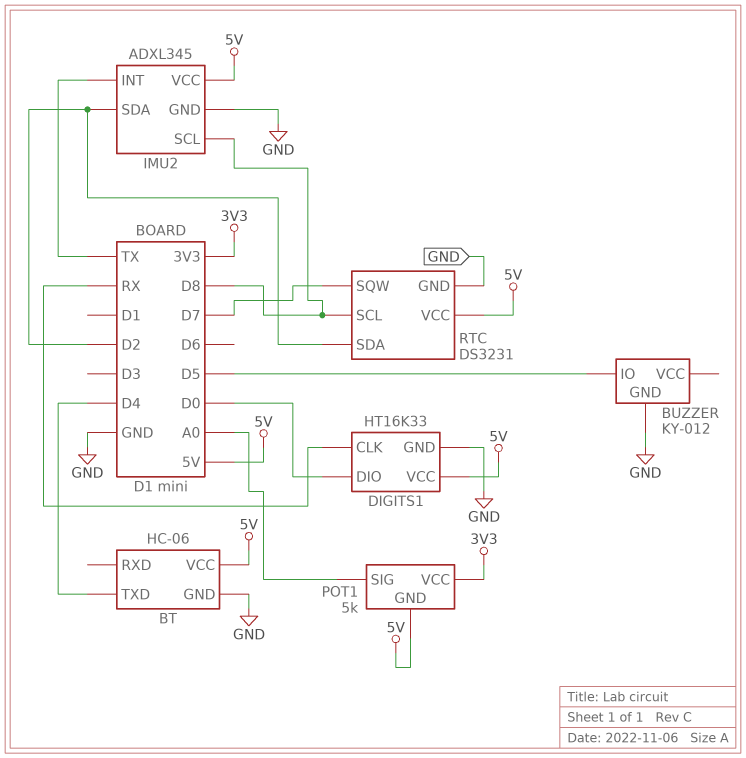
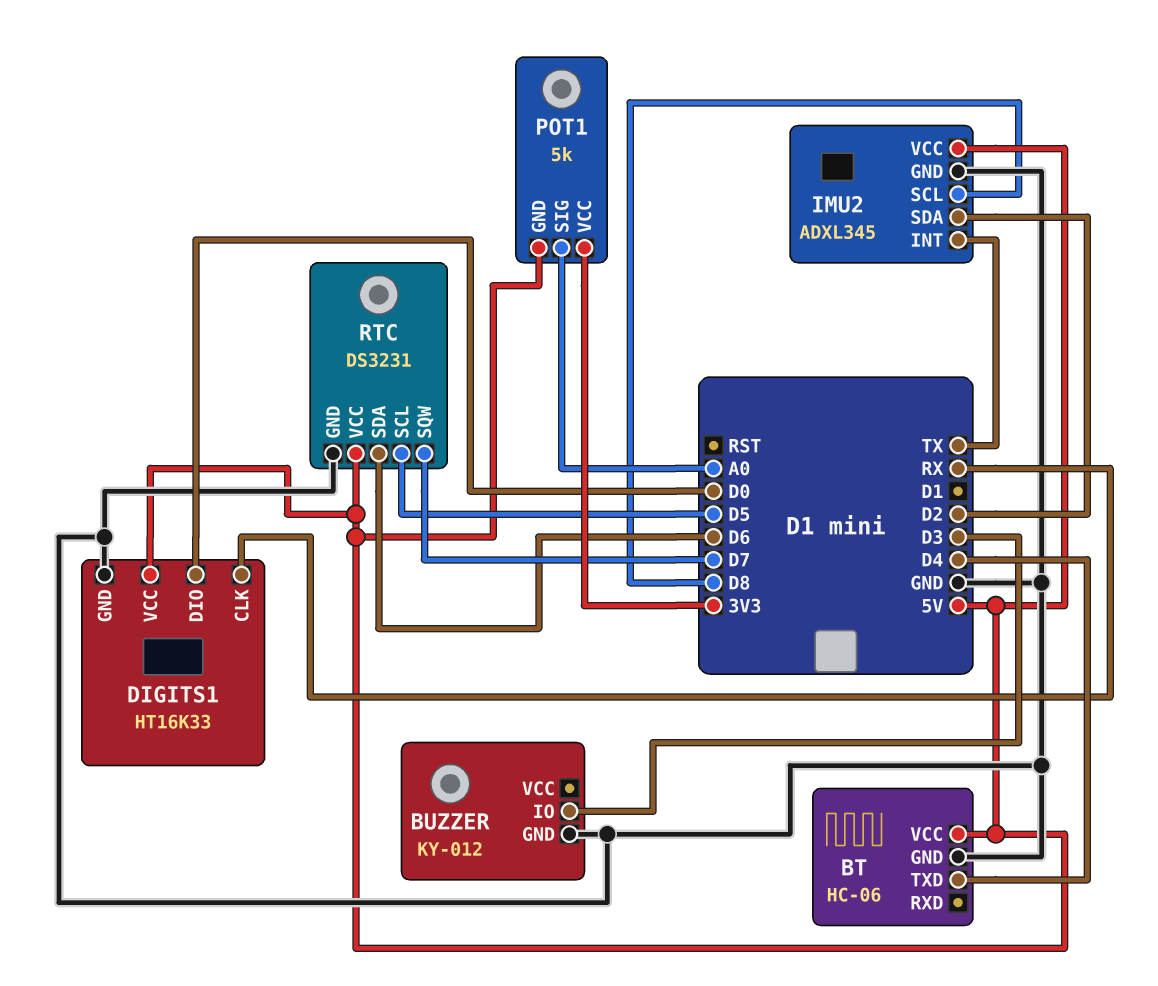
BUZZER pin IO: D5 -> D3
RTC pin SCL: D8 -> D5
RTC pin SDA: D2 -> D6

